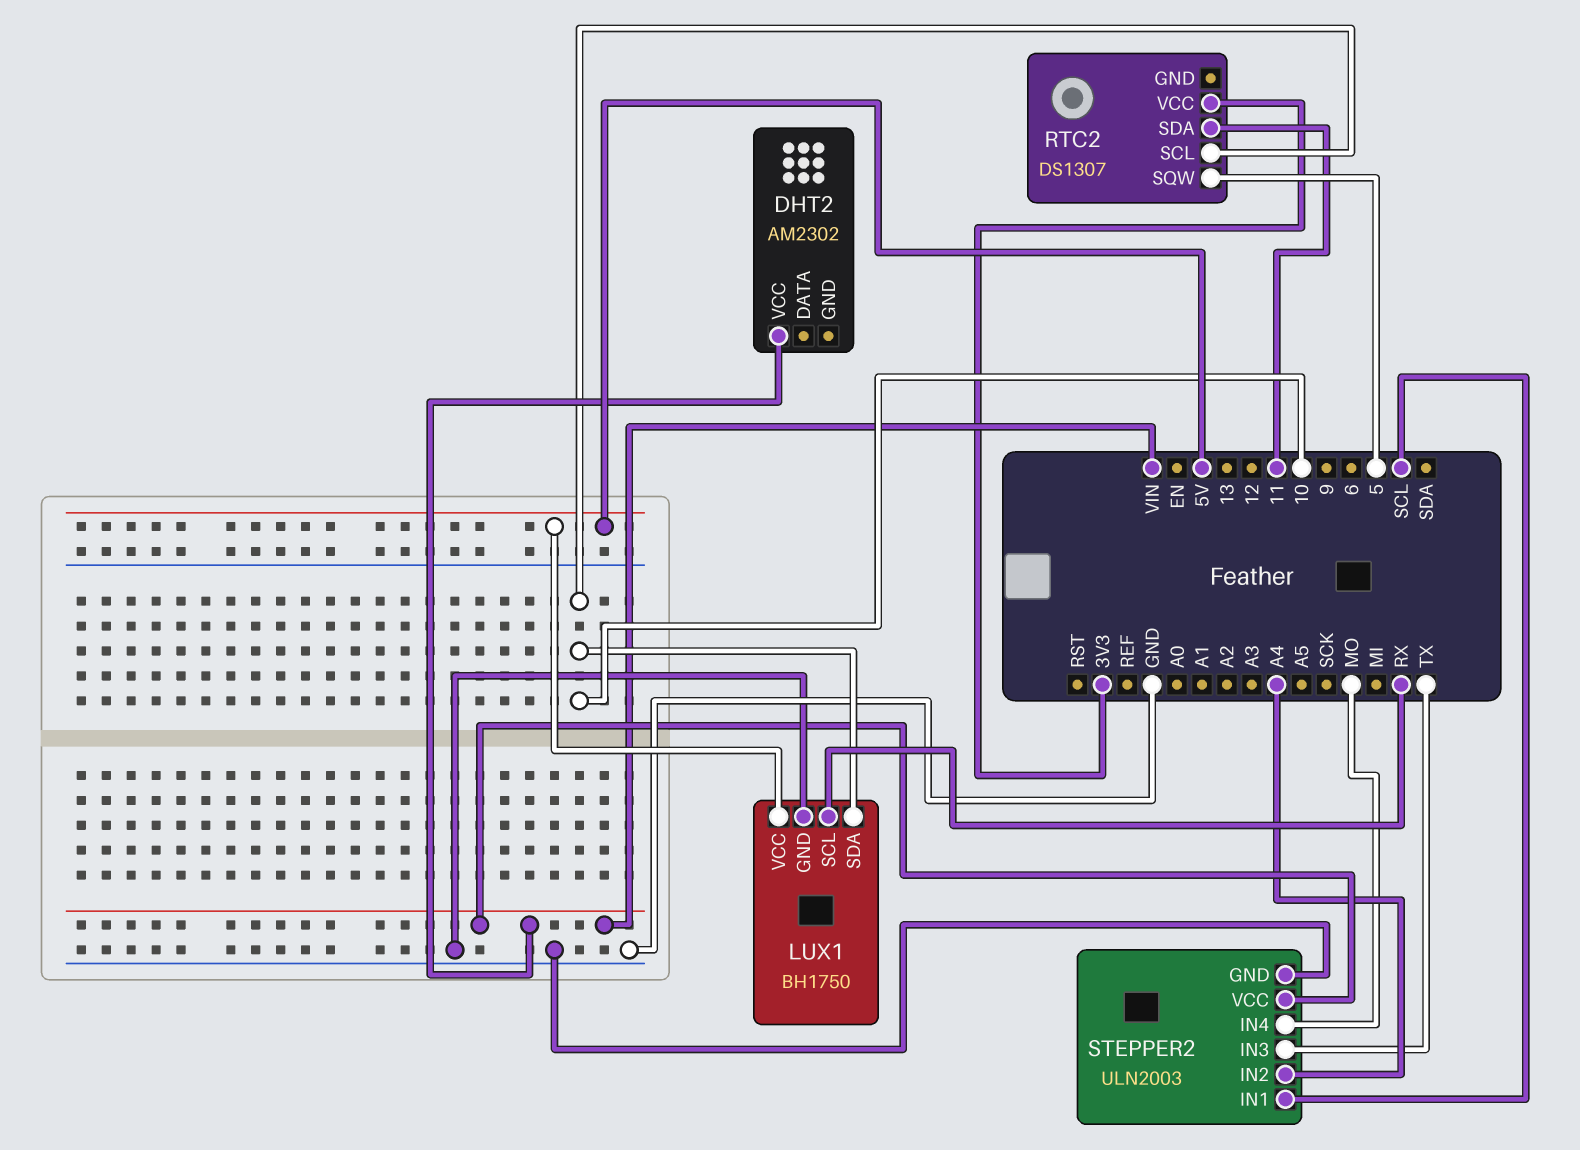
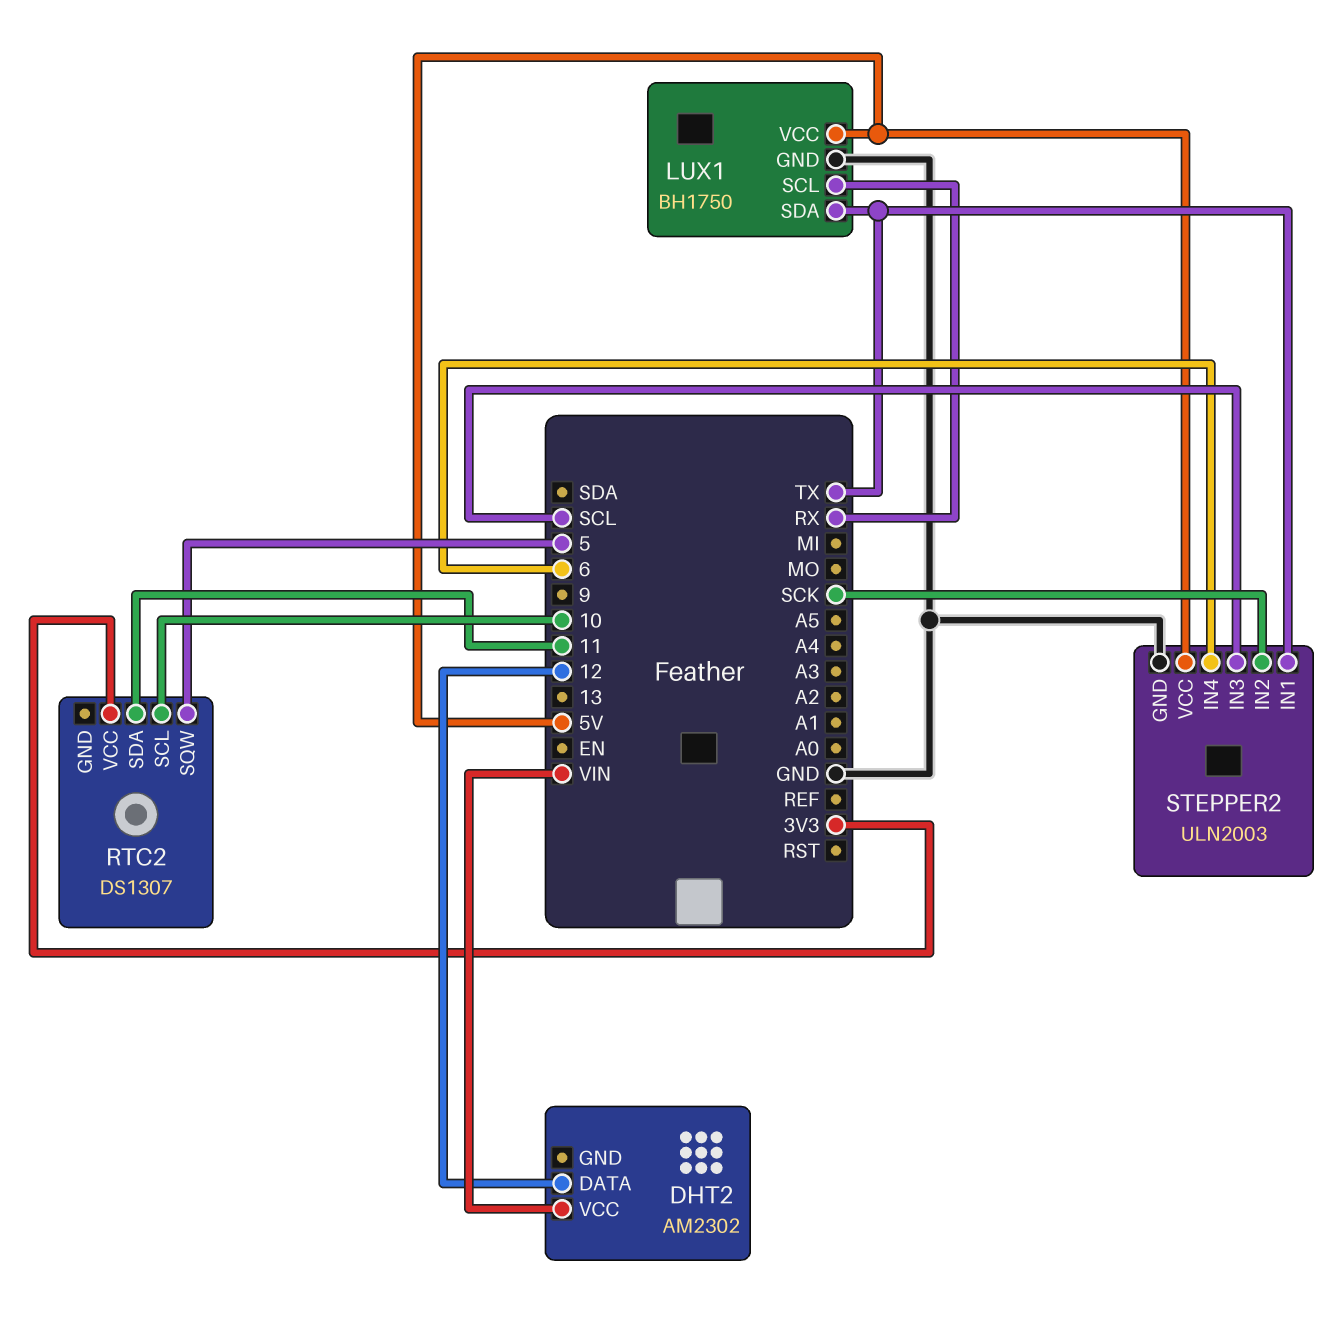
DHT2 pin DATA: none -> 12
LUX1 pin SDA: 10 -> TX
STEPPER2 pin IN1: SCL -> TX
STEPPER2 pin IN2: A4 -> SCK
STEPPER2 pin IN3: TX -> SCL
STEPPER2 pin IN4: MO -> 6
STEPPER2 pin VCC: VIN -> 5V

